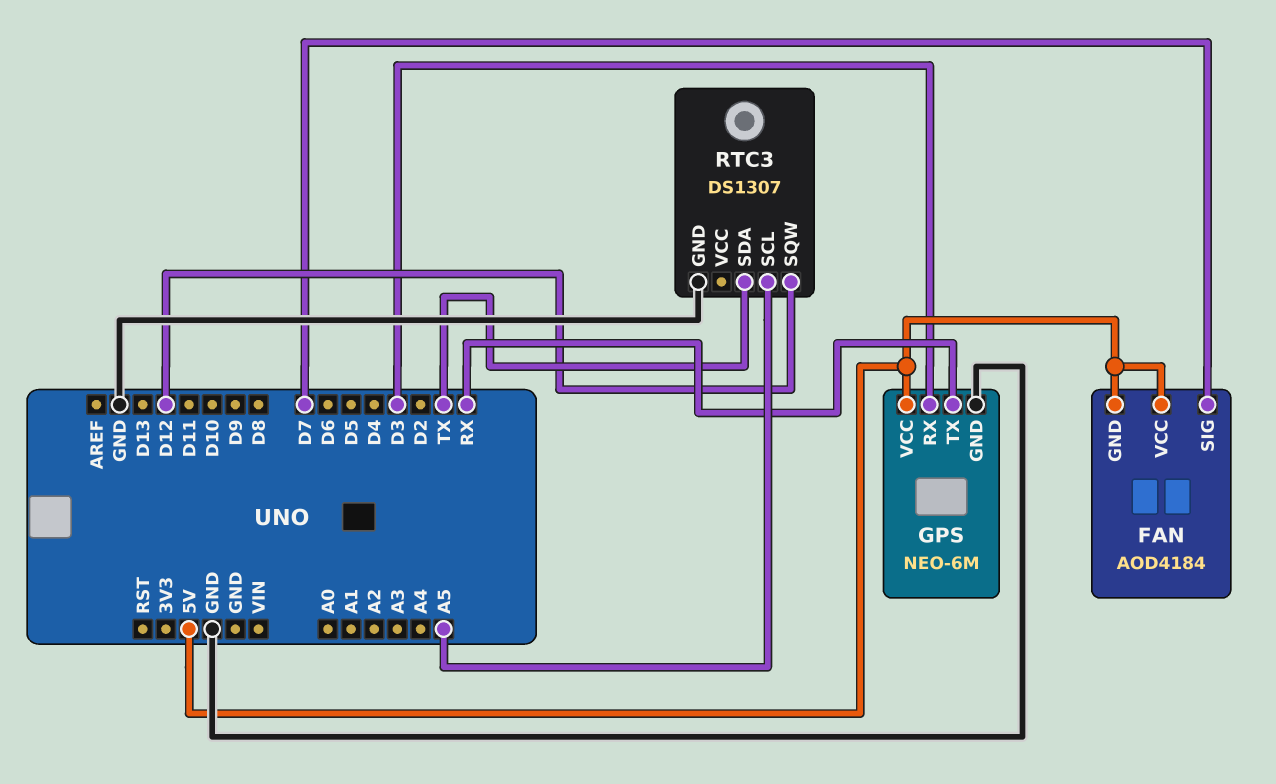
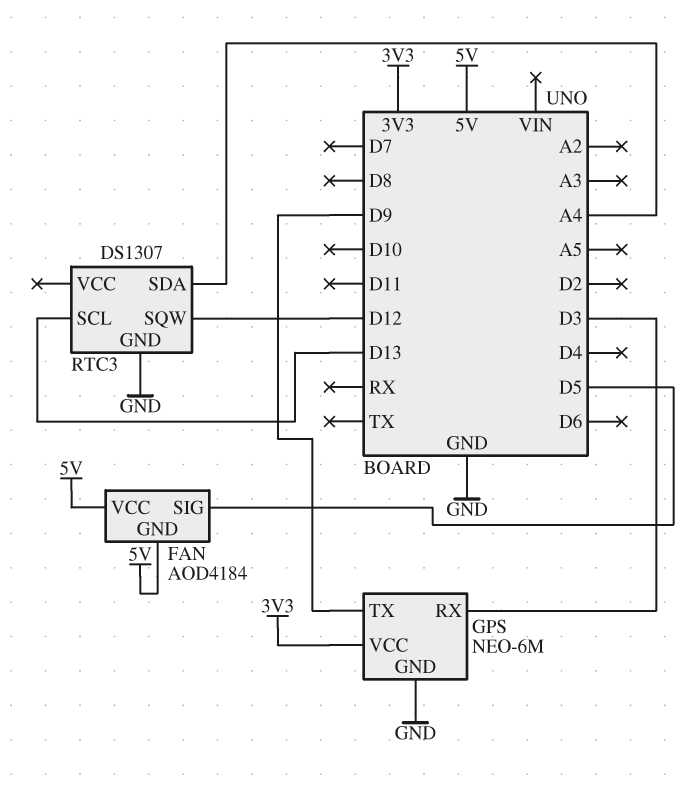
FAN pin SIG: D7 -> D5
GPS pin TX: RX -> D9
GPS pin VCC: 5V -> 3V3
RTC3 pin SCL: A5 -> D13
RTC3 pin SDA: TX -> A4

